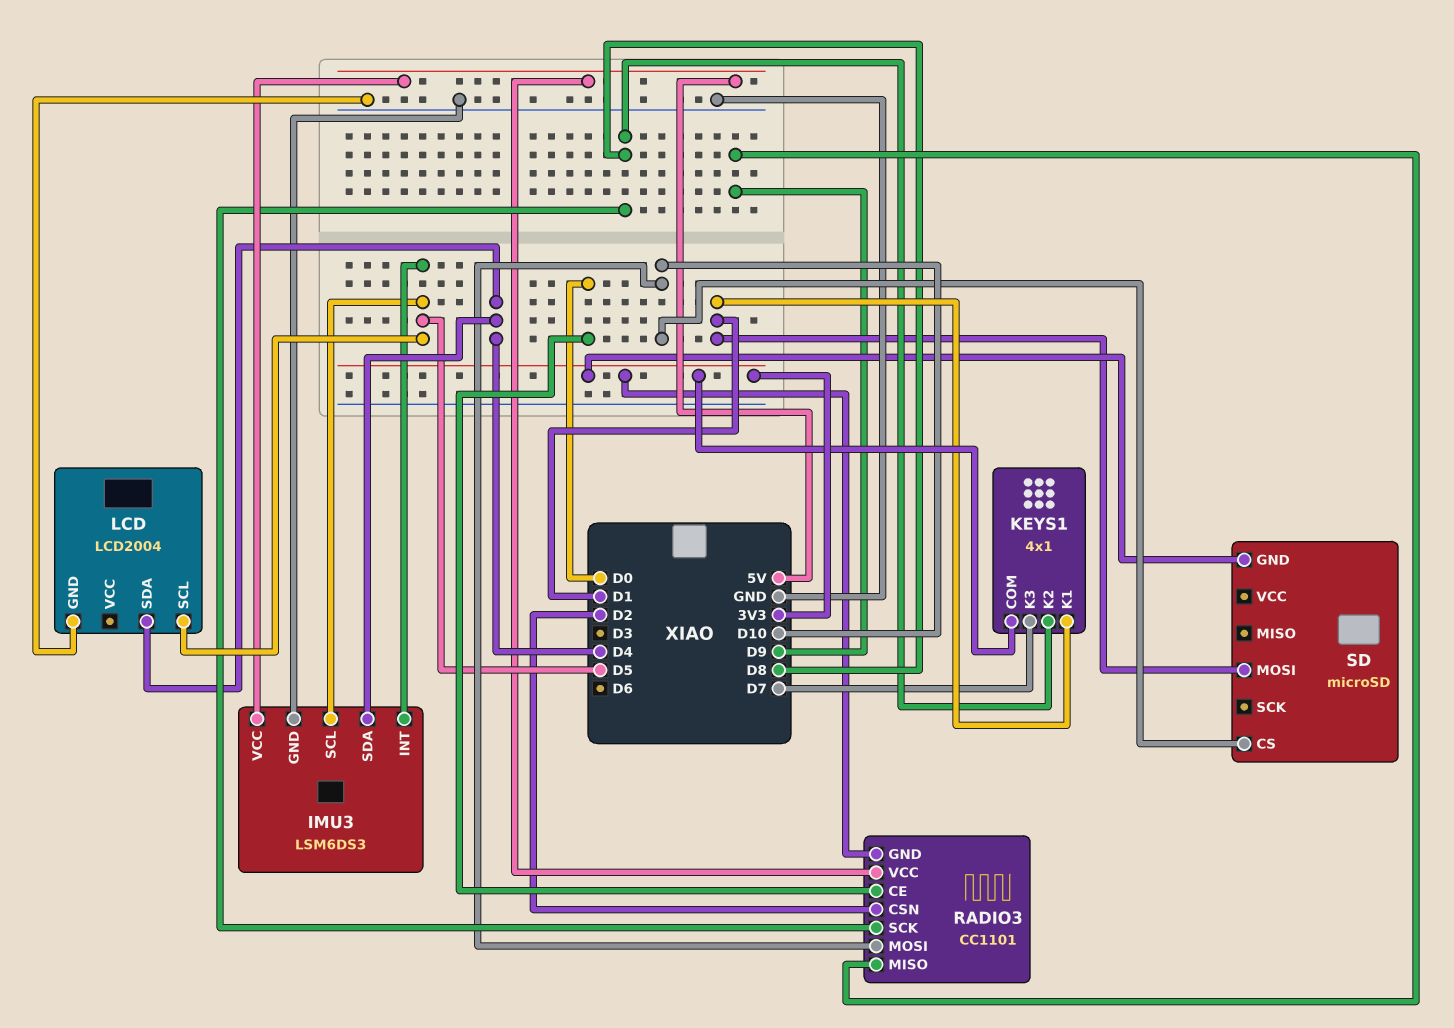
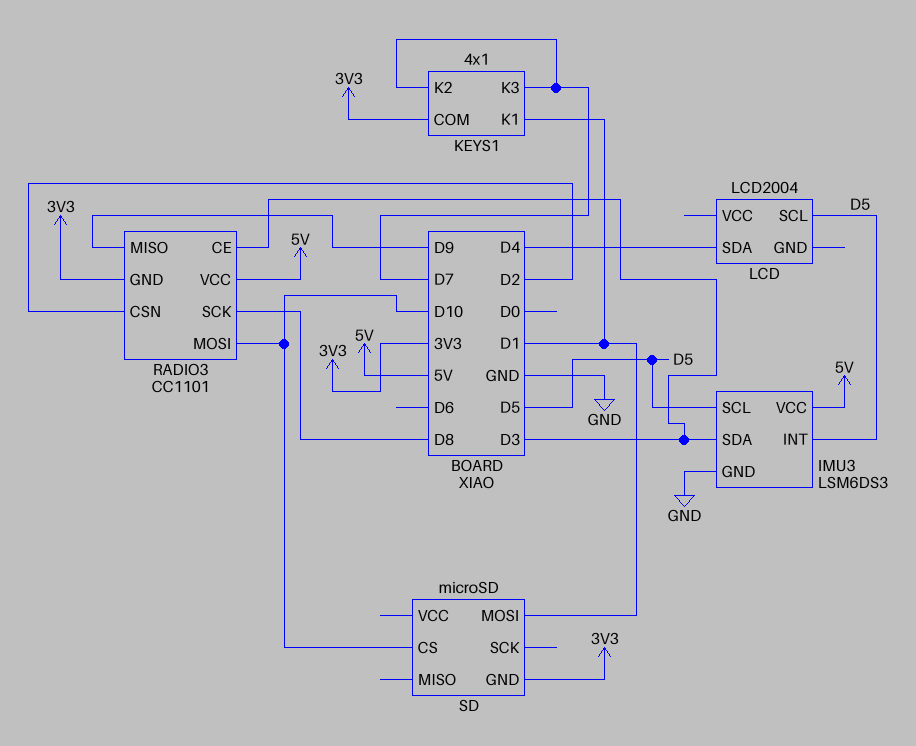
IMU3 pin SDA: D4 -> D3
KEYS1 pin K2: D8 -> D7
LCD pin GND: GND -> none
RADIO3 pin CE: D0 -> D3

